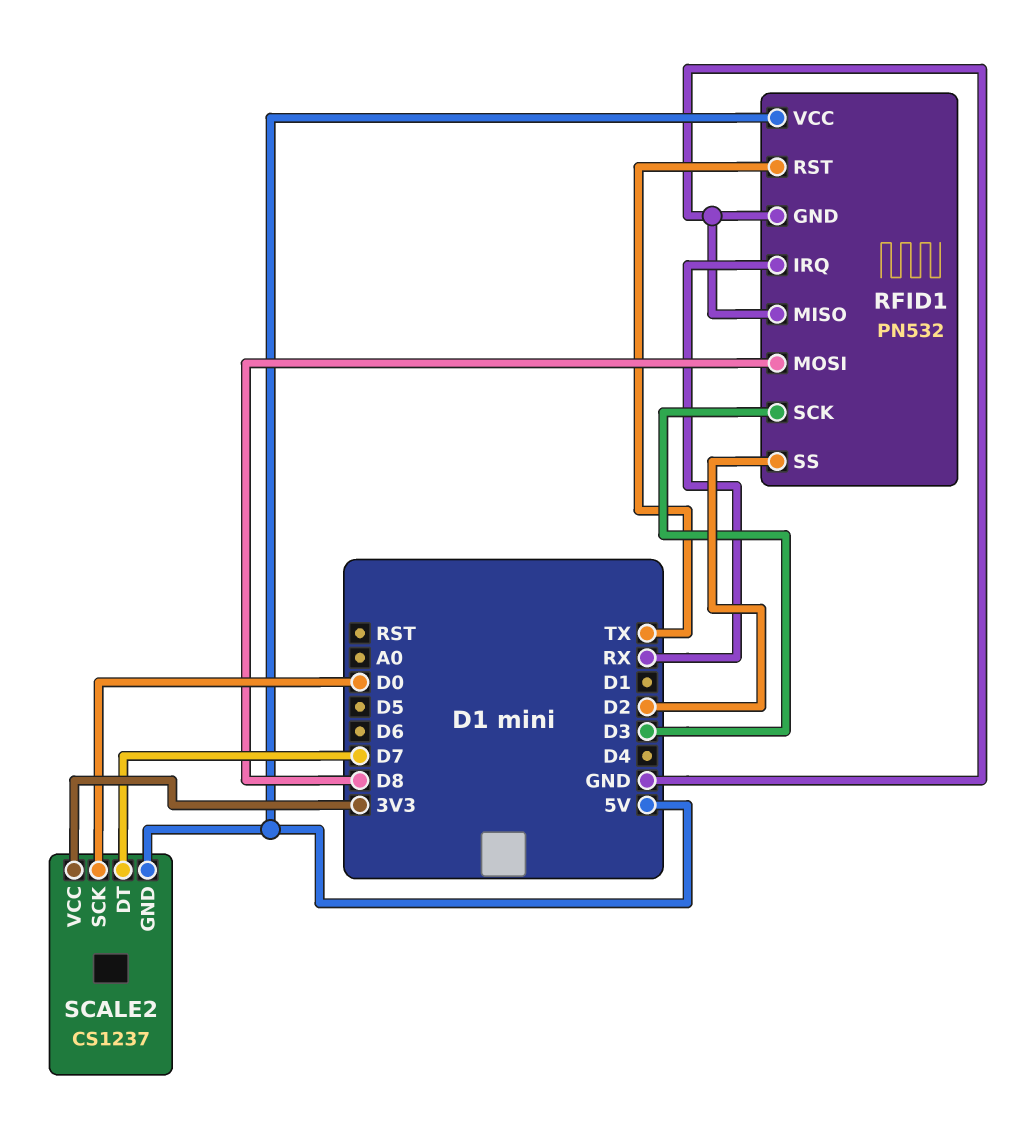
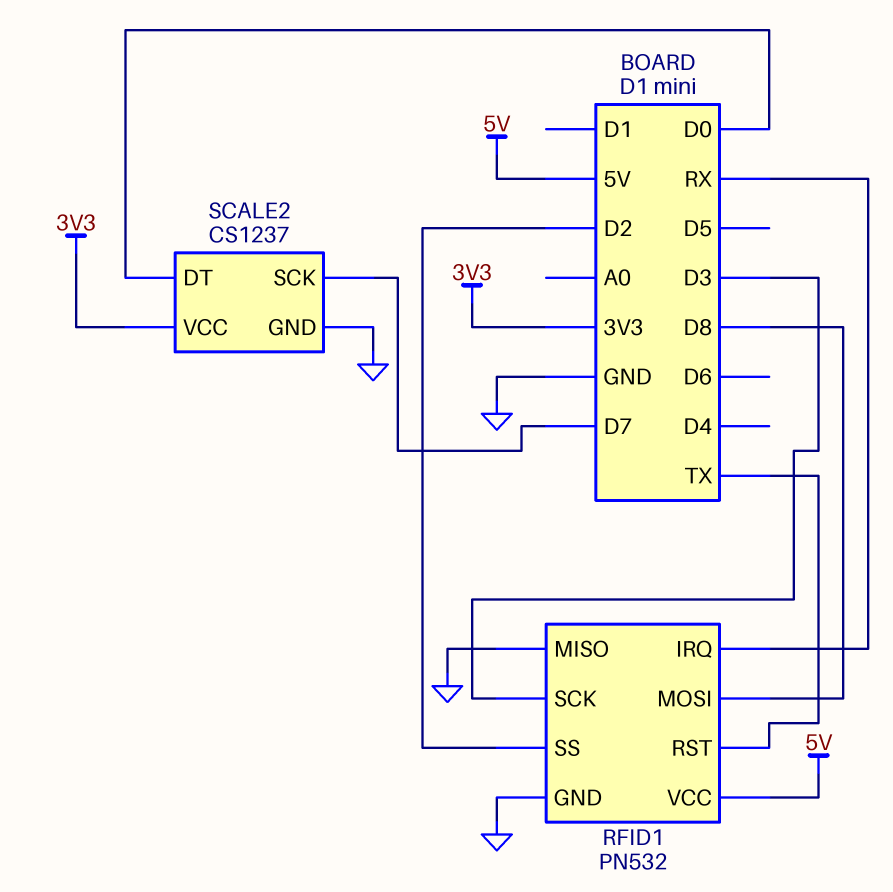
SCALE2 pin DT: D7 -> D0
SCALE2 pin GND: 5V -> GND
SCALE2 pin SCK: D0 -> D7

